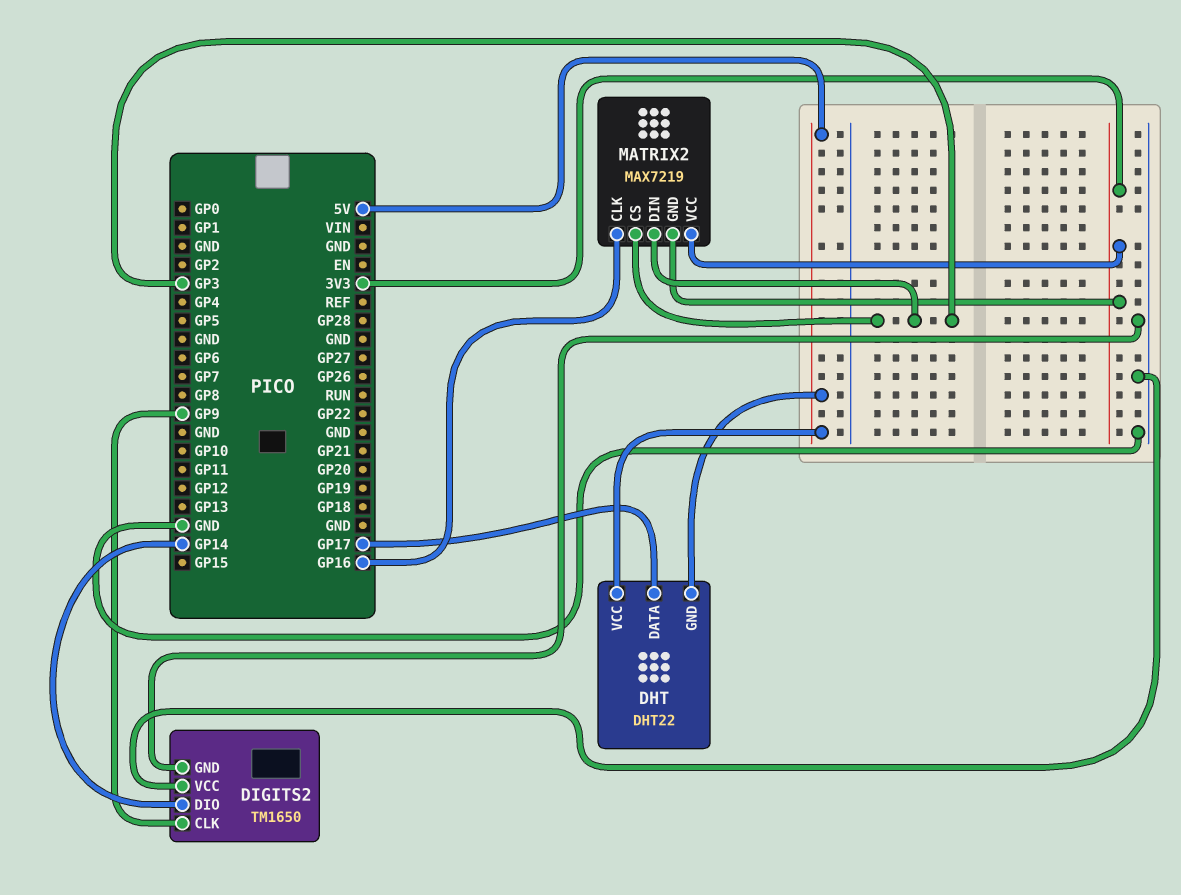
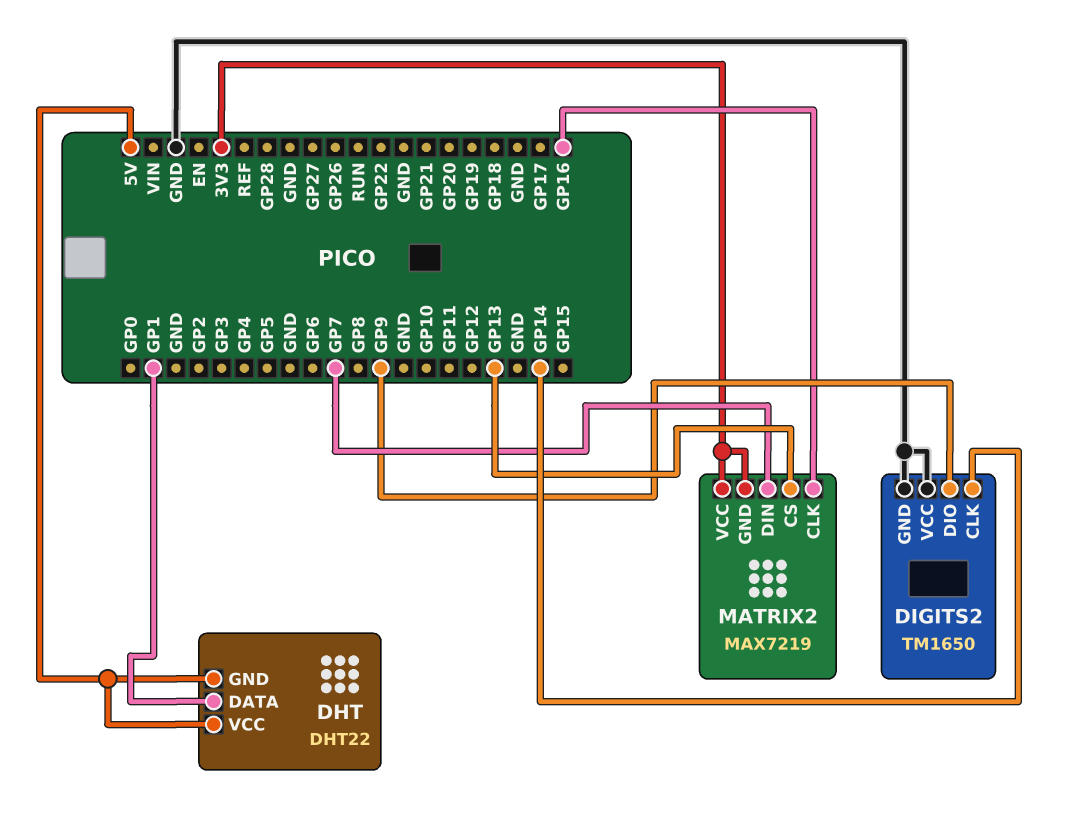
DHT pin DATA: GP17 -> GP1
DIGITS2 pin CLK: GP9 -> GP14
DIGITS2 pin DIO: GP14 -> GP9
MATRIX2 pin CS: GP3 -> GP13
MATRIX2 pin DIN: GP3 -> GP7

